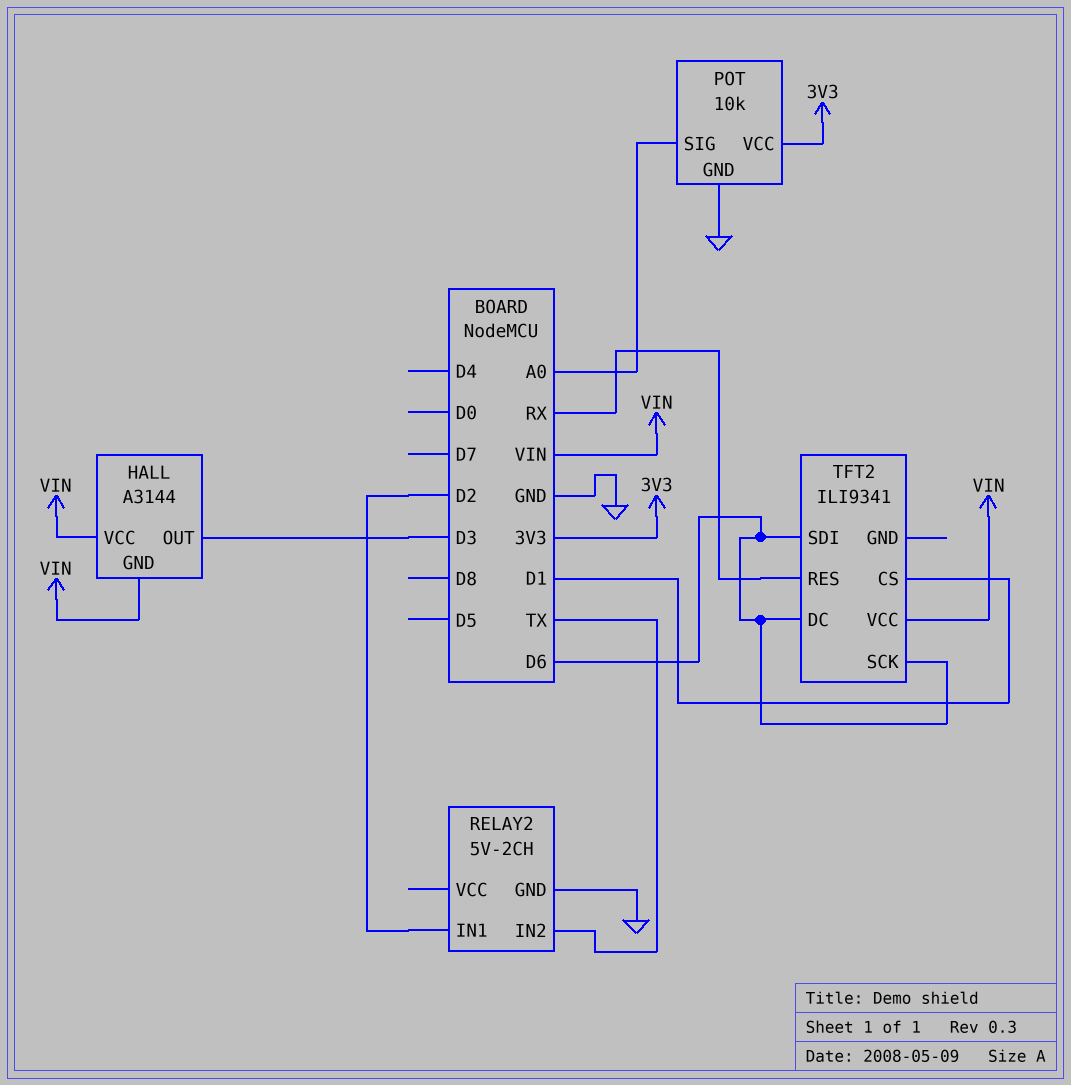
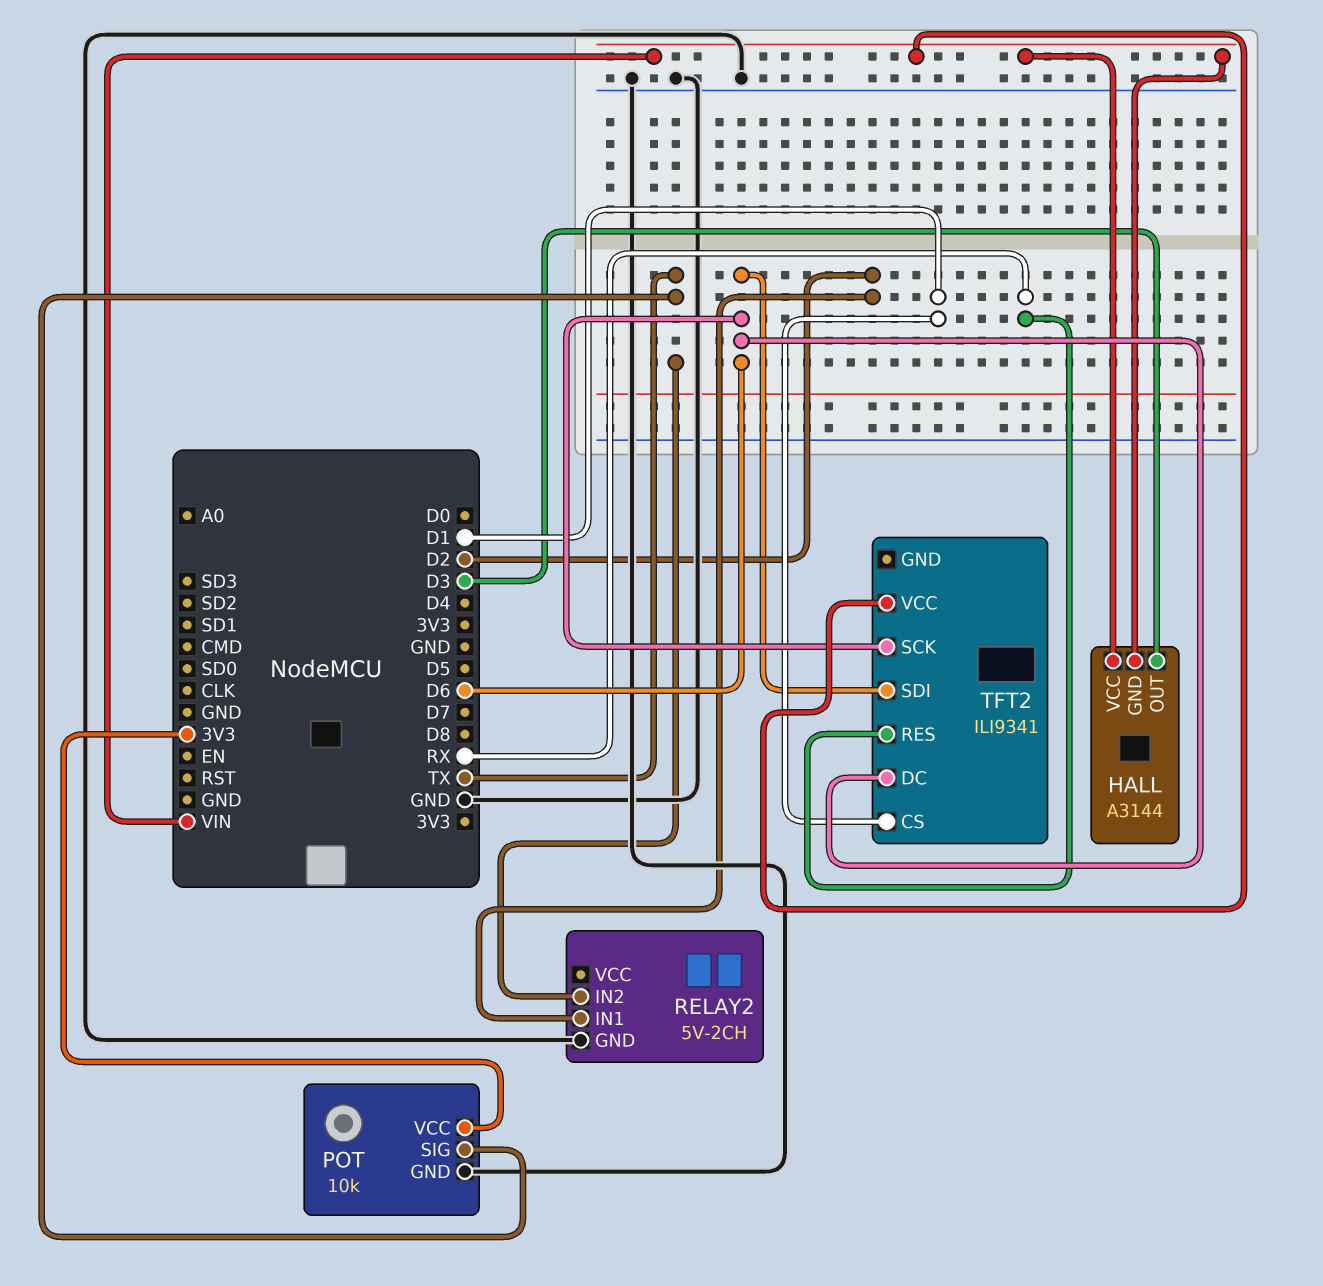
POT pin SIG: A0 -> TX

